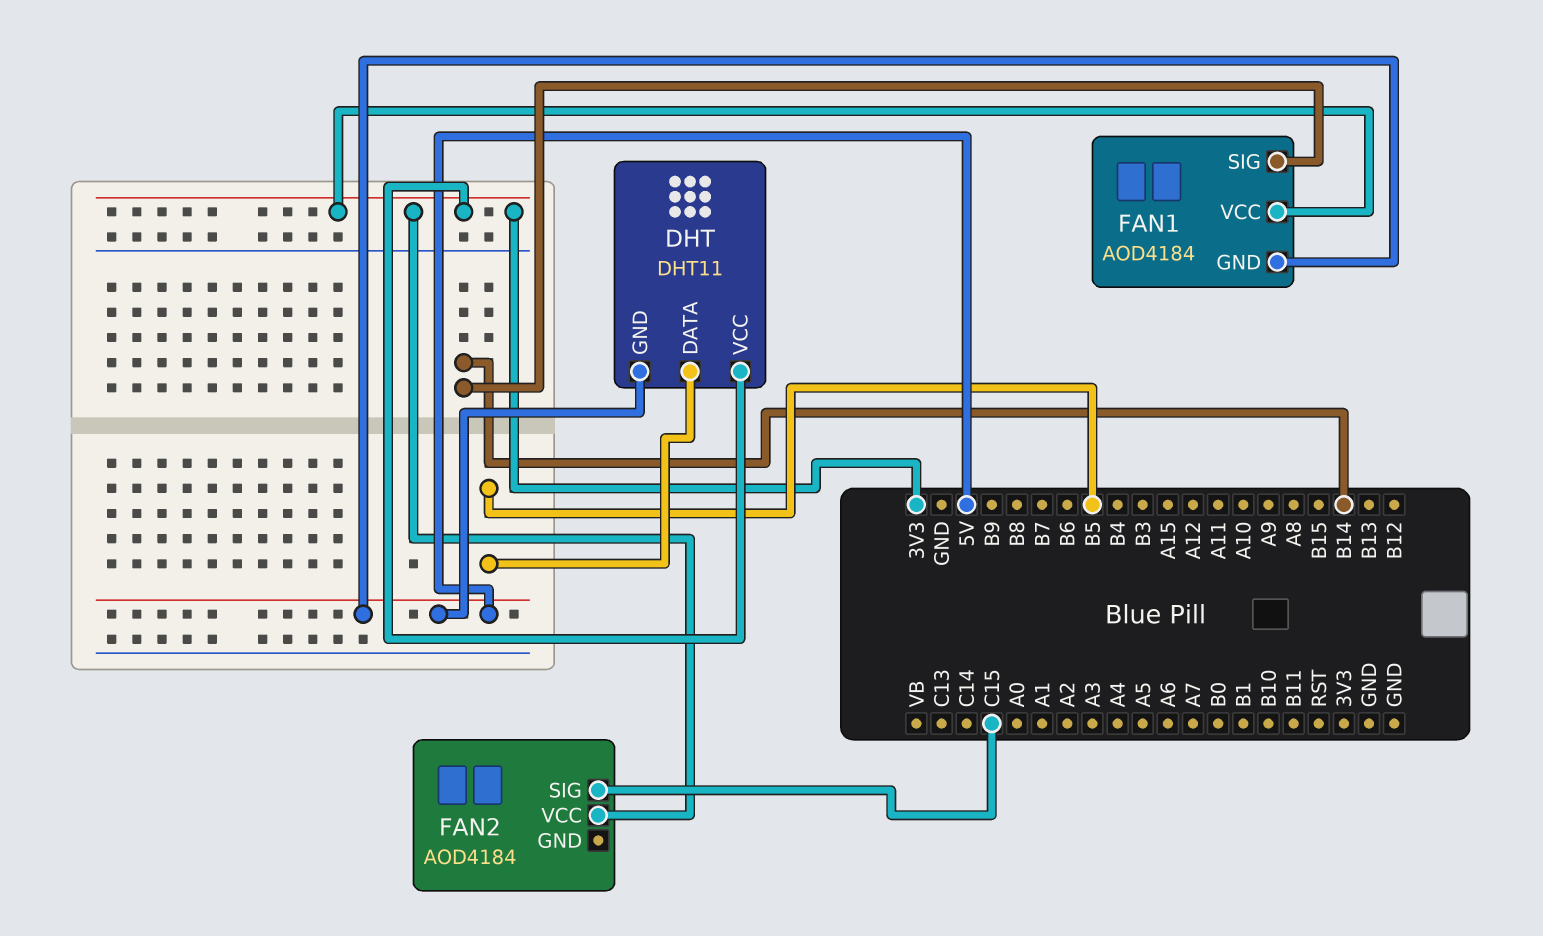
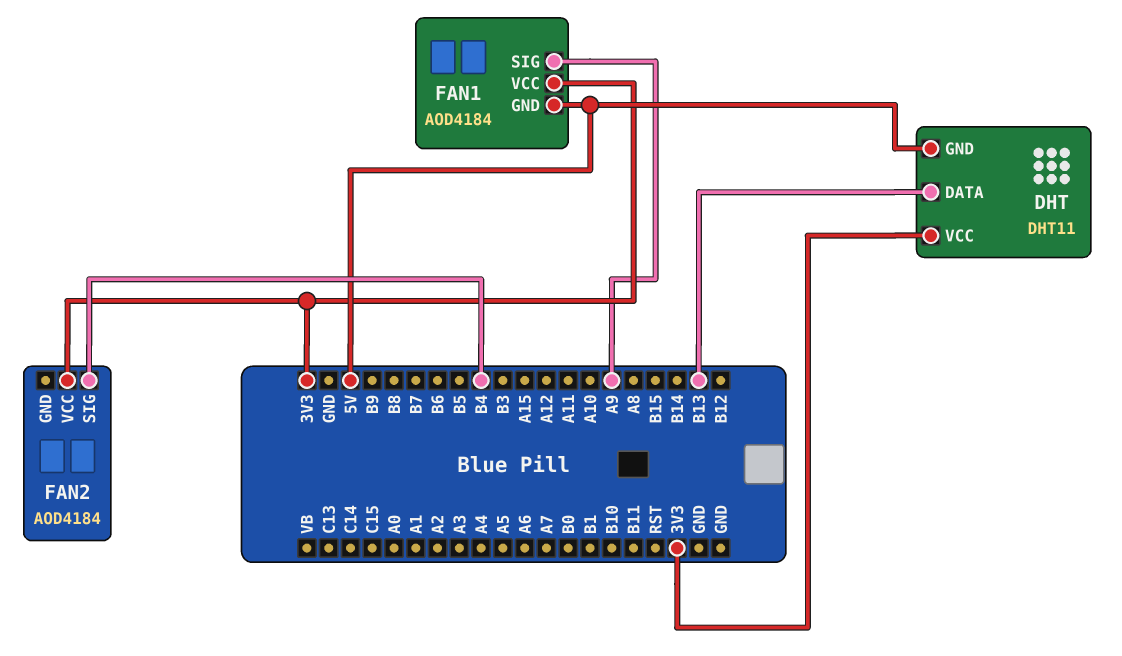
DHT pin DATA: B5 -> B13
FAN1 pin SIG: B14 -> A9
FAN2 pin SIG: C15 -> B4

